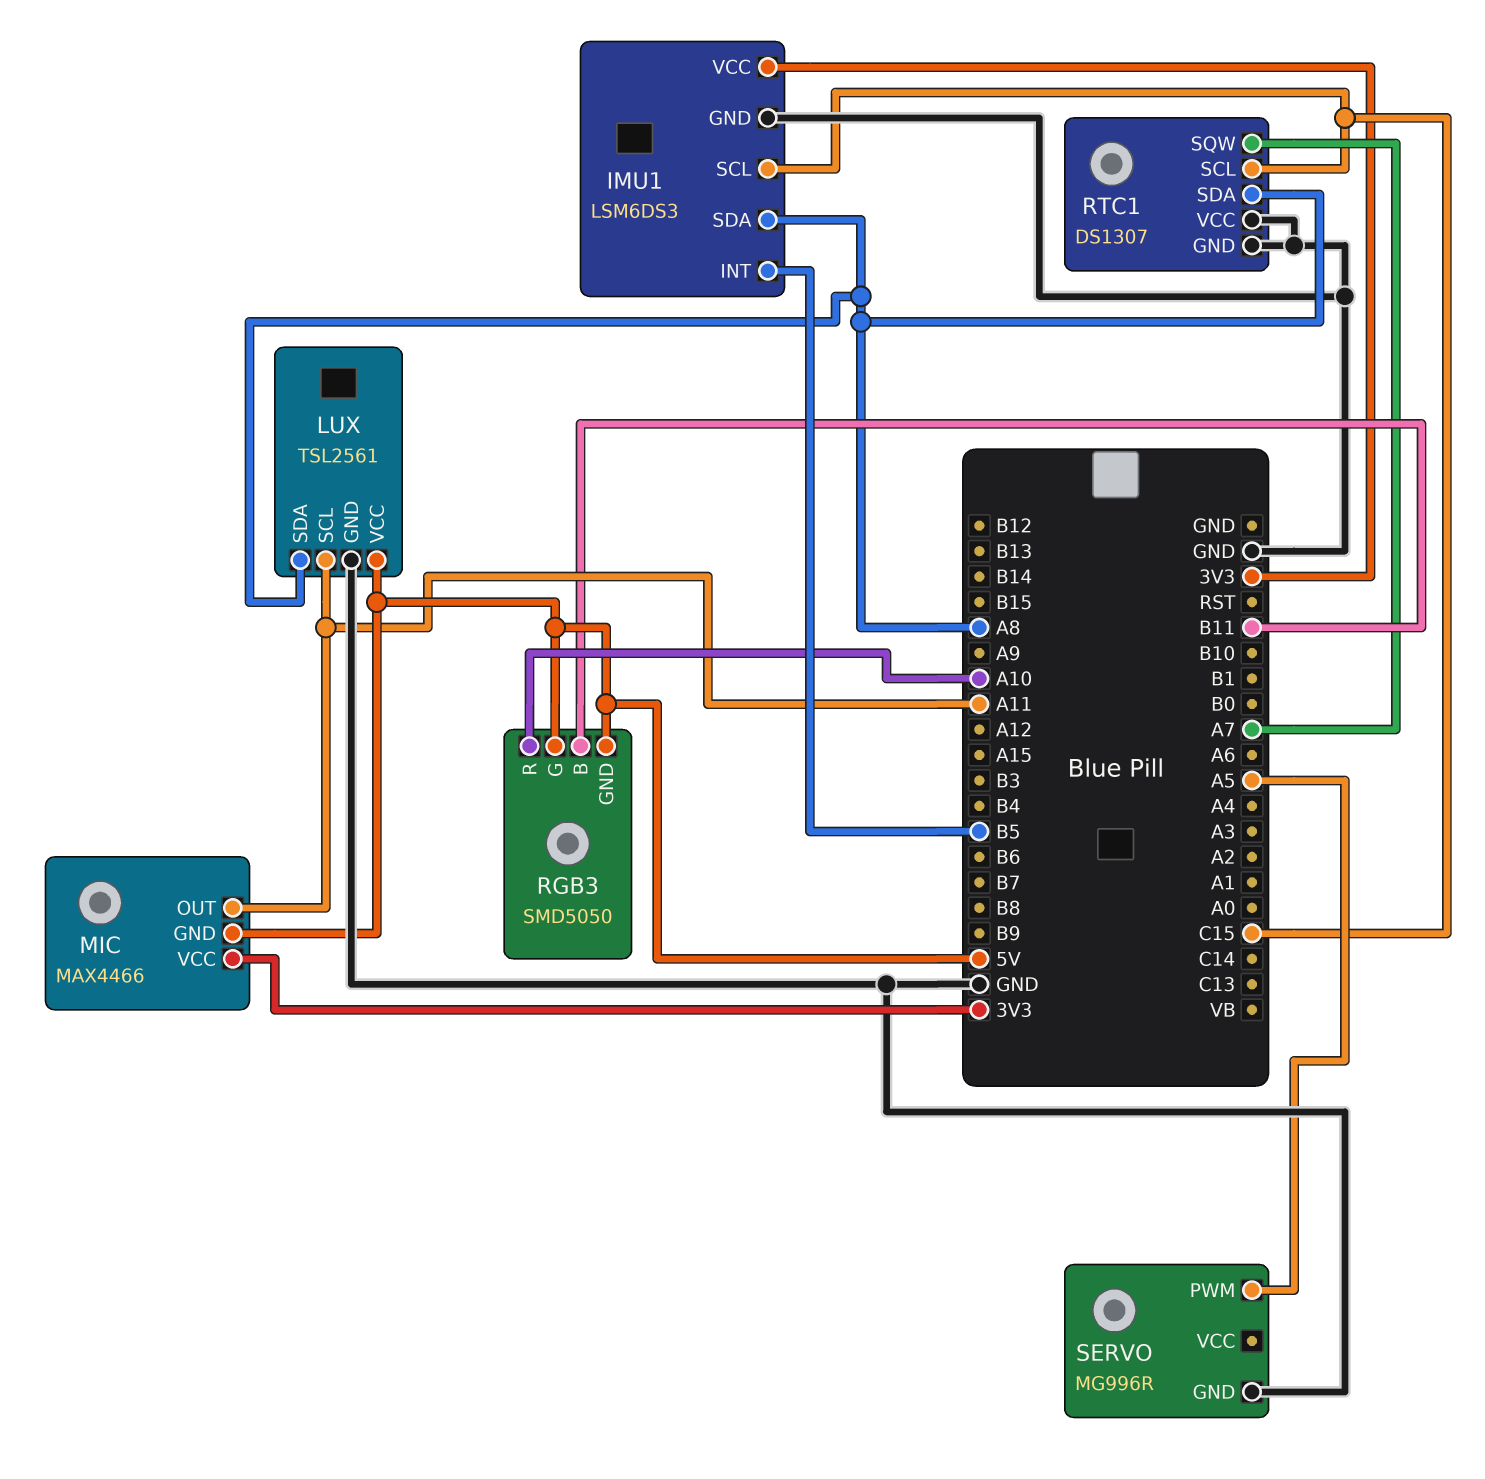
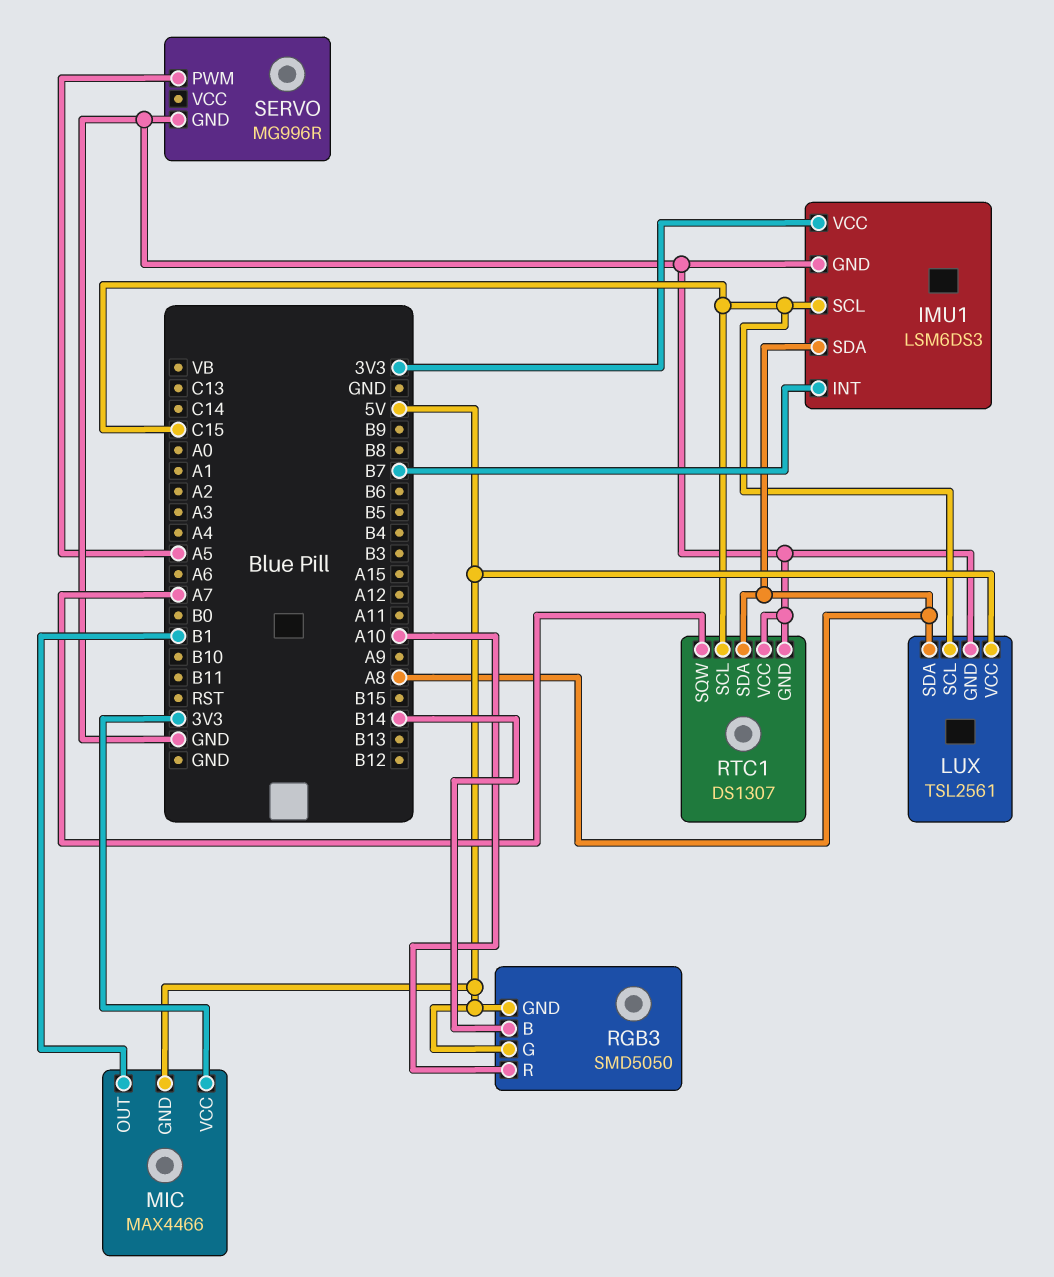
IMU1 pin INT: B5 -> B7
LUX pin SCL: A11 -> C15
MIC pin OUT: A11 -> B1
RGB3 pin B: B11 -> B14

